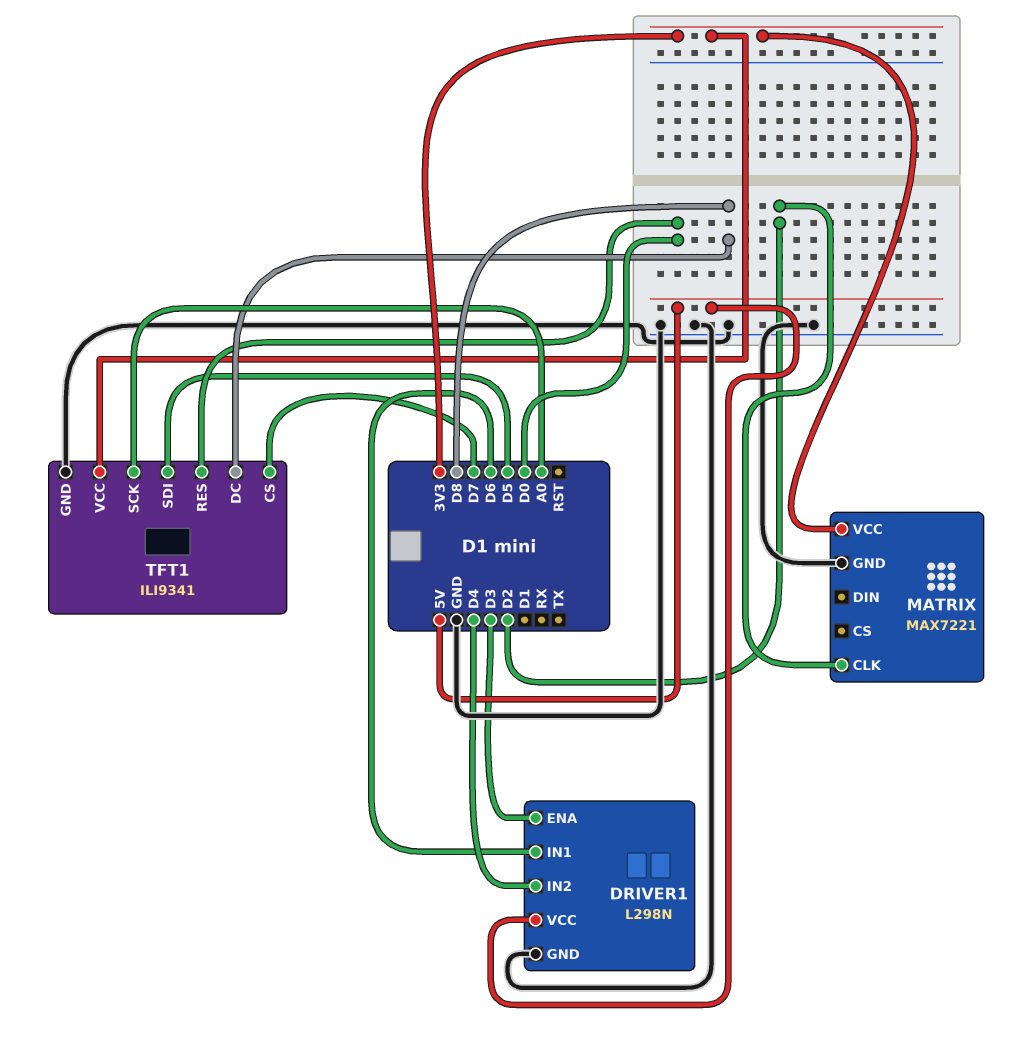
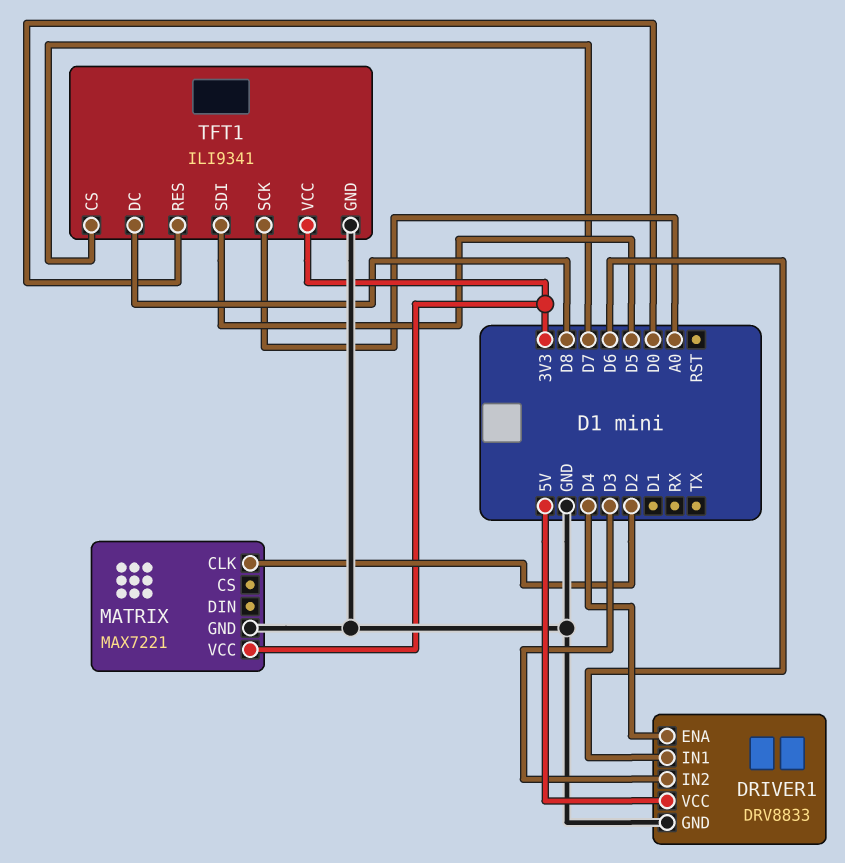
DRIVER1: L298N -> DRV8833
DRIVER1 pin ENA: D3 -> D4
DRIVER1 pin IN2: D4 -> D3

